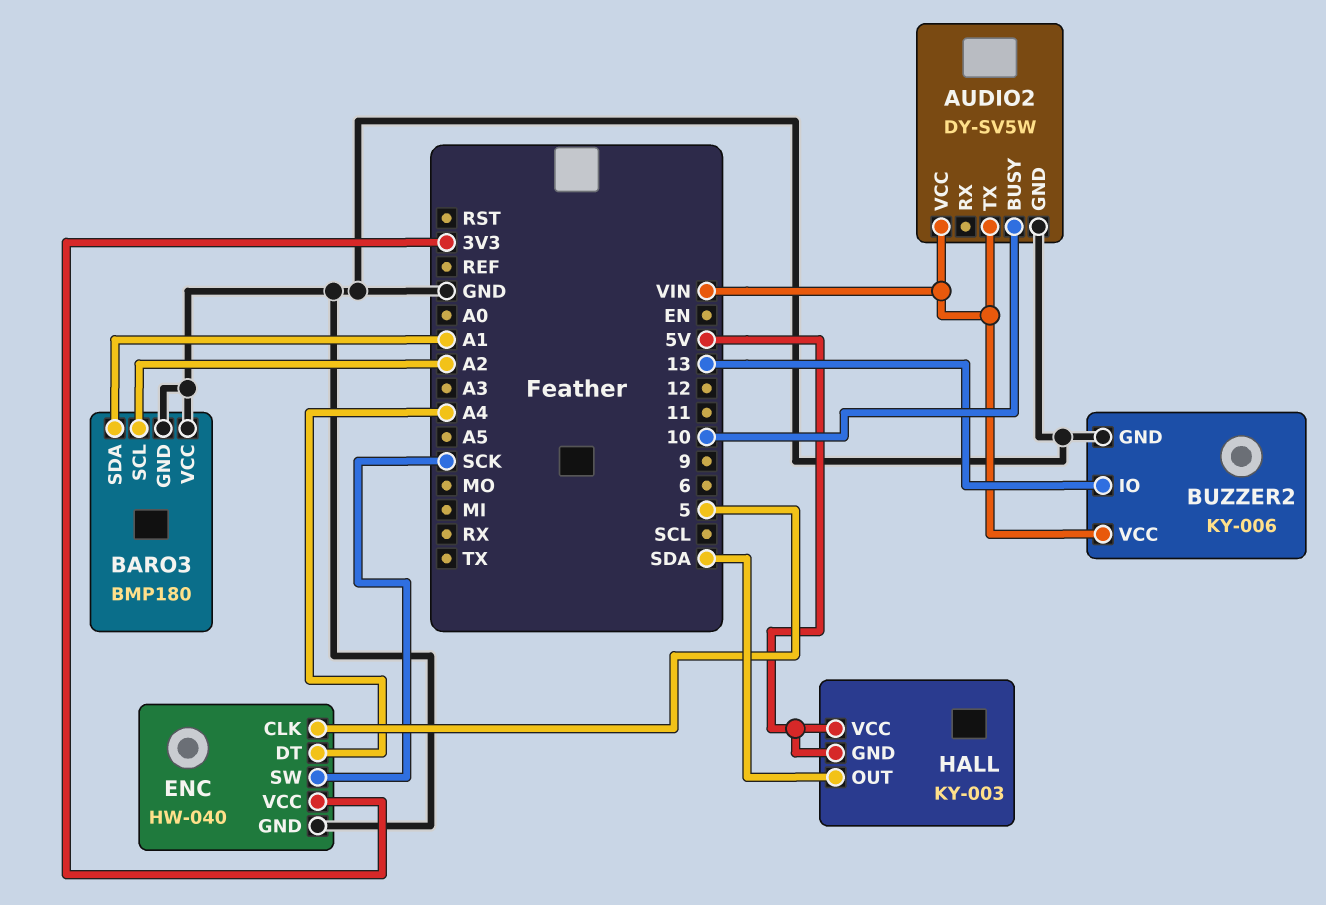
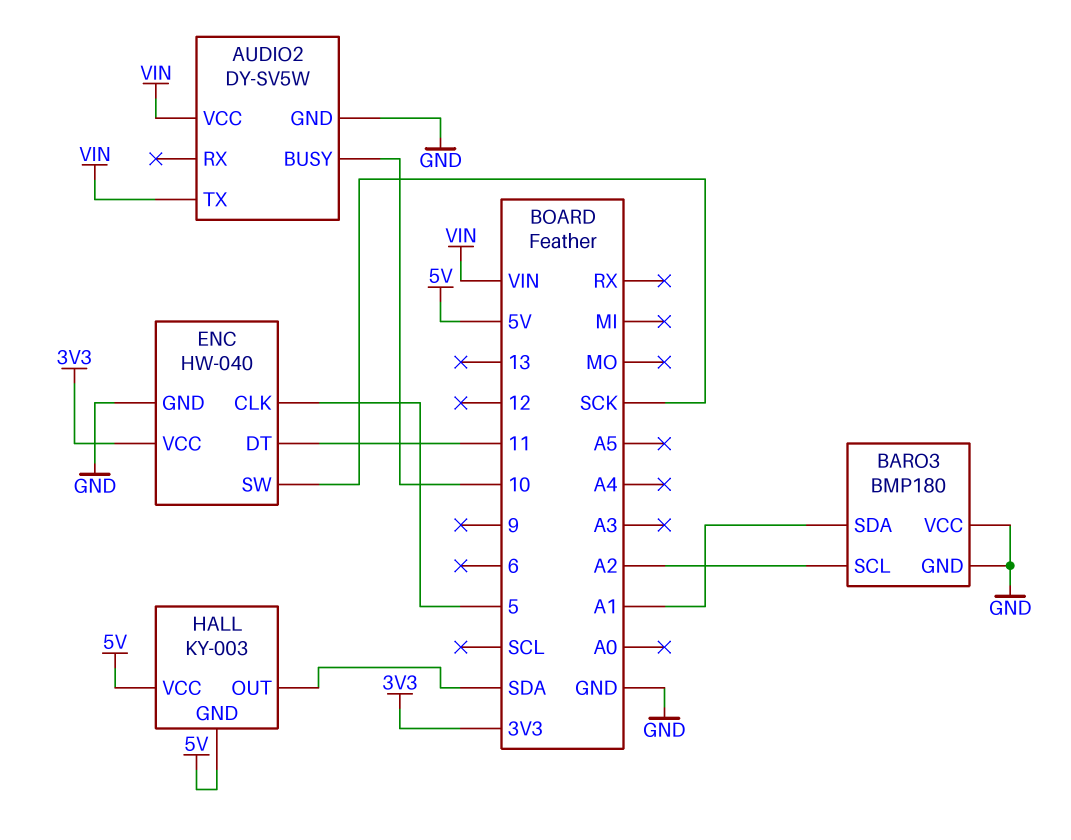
BUZZER2: KY-006 -> none
BUZZER2 pin GND: GND -> none
BUZZER2 pin IO: 13 -> none
BUZZER2 pin VCC: VIN -> none
ENC pin DT: A4 -> 11

